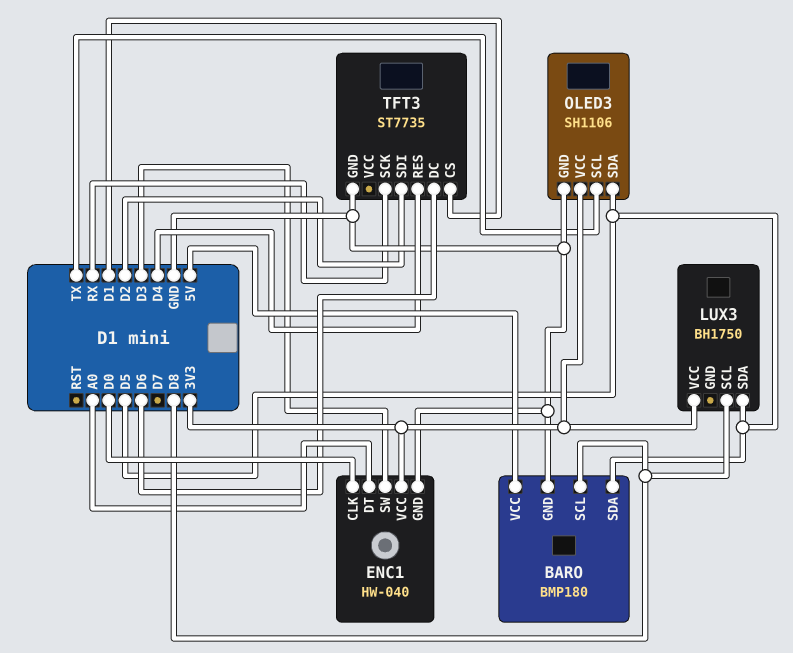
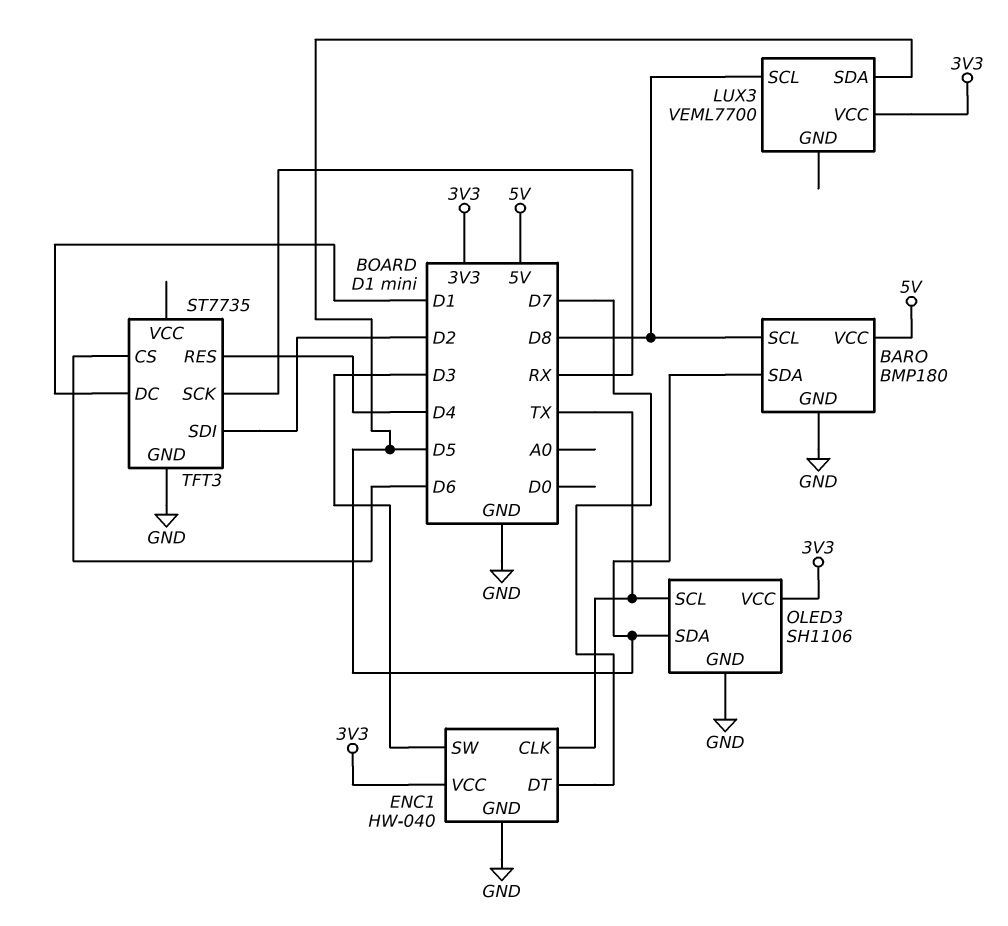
ENC1 pin CLK: D0 -> TX
ENC1 pin DT: A0 -> D7
LUX3: BH1750 -> VEML7700
TFT3 pin CS: D1 -> D6
TFT3 pin DC: D6 -> D1

